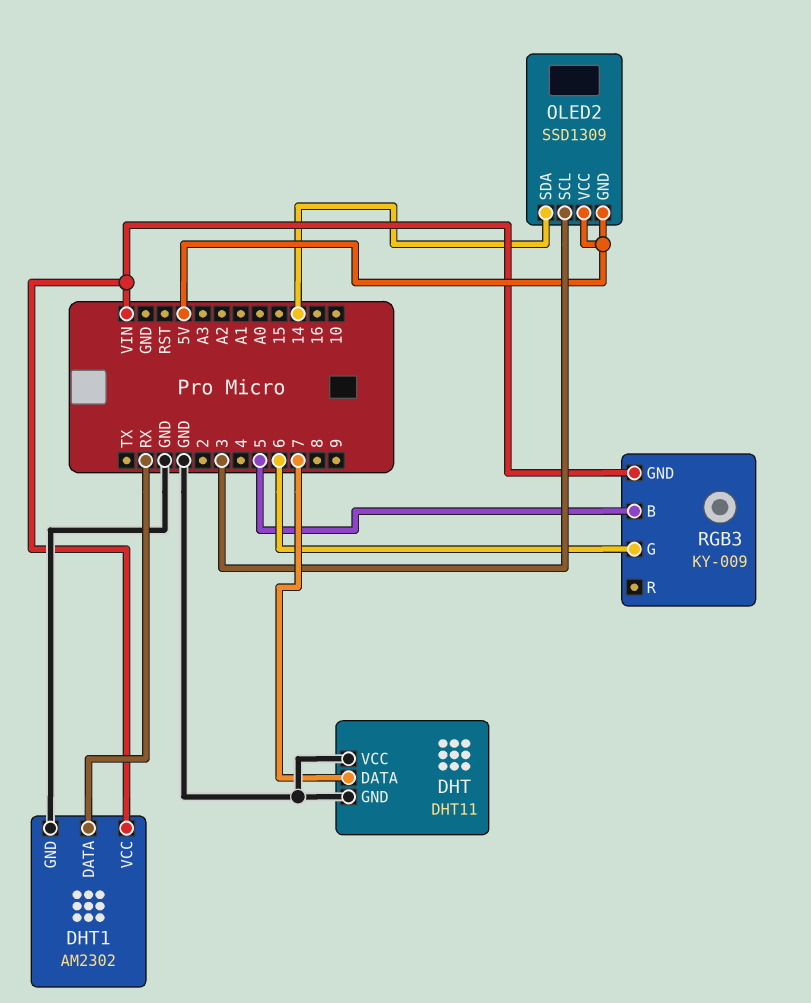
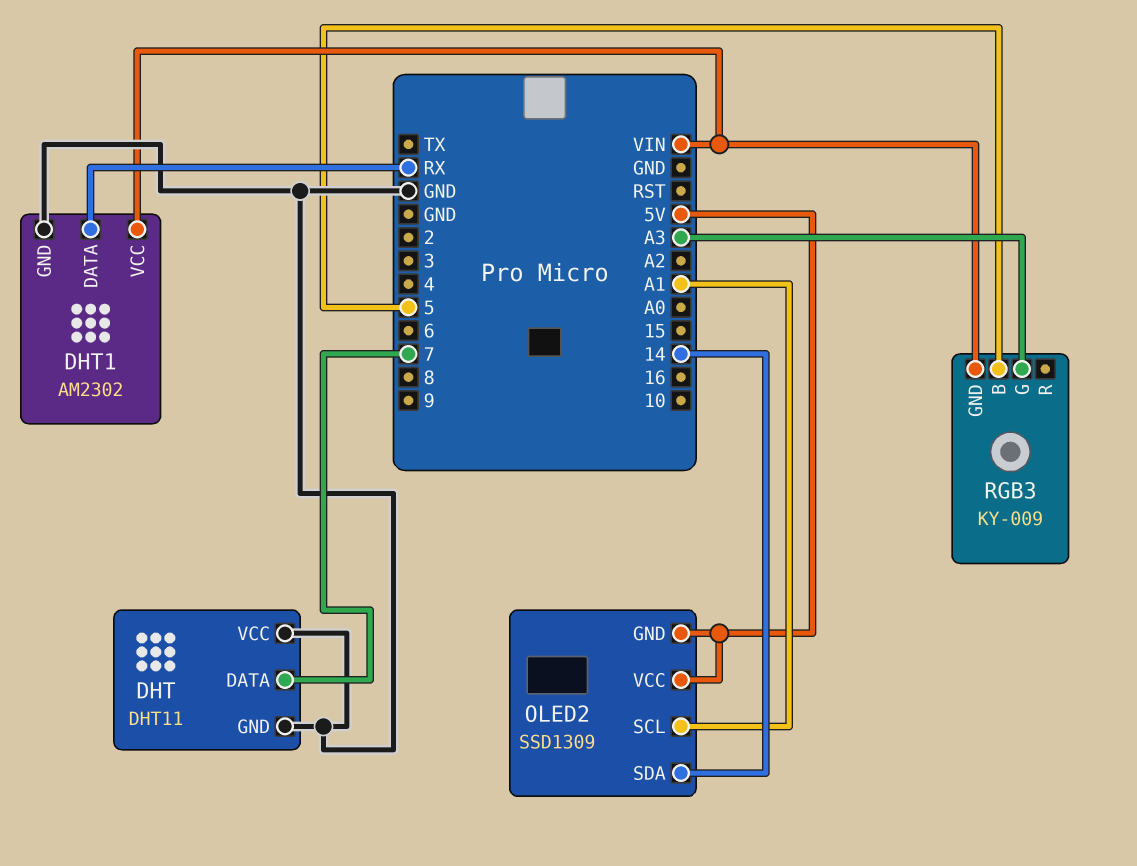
OLED2 pin SCL: 3 -> A1
RGB3 pin G: 6 -> A3

